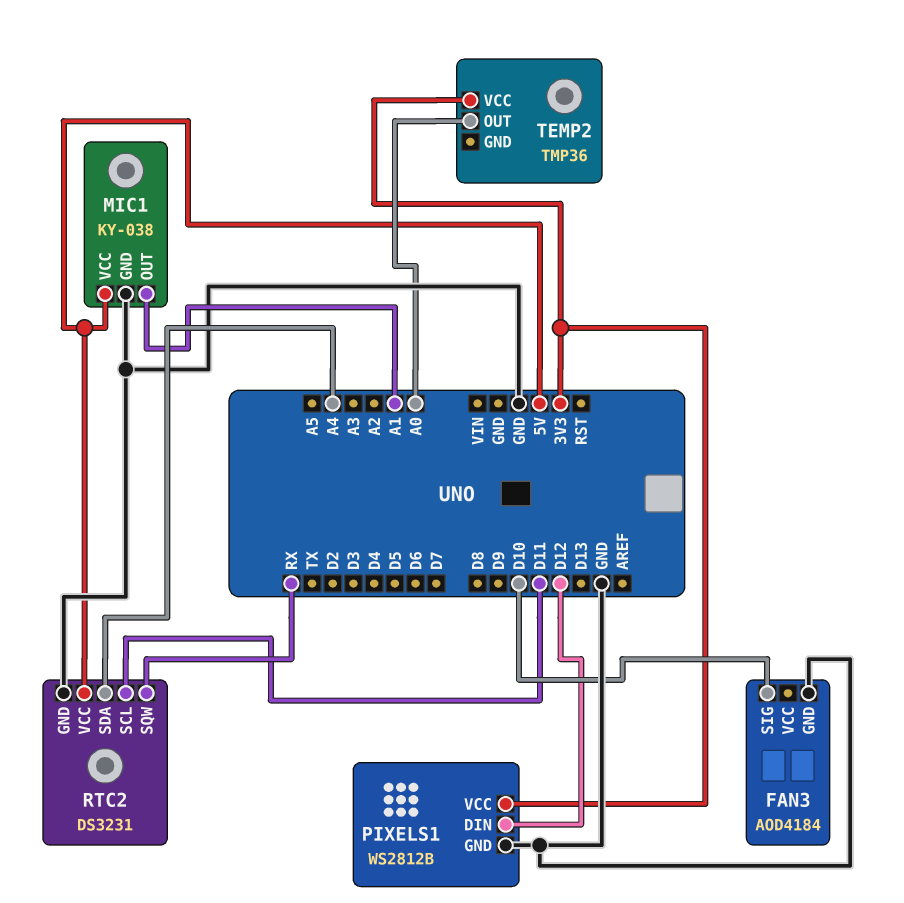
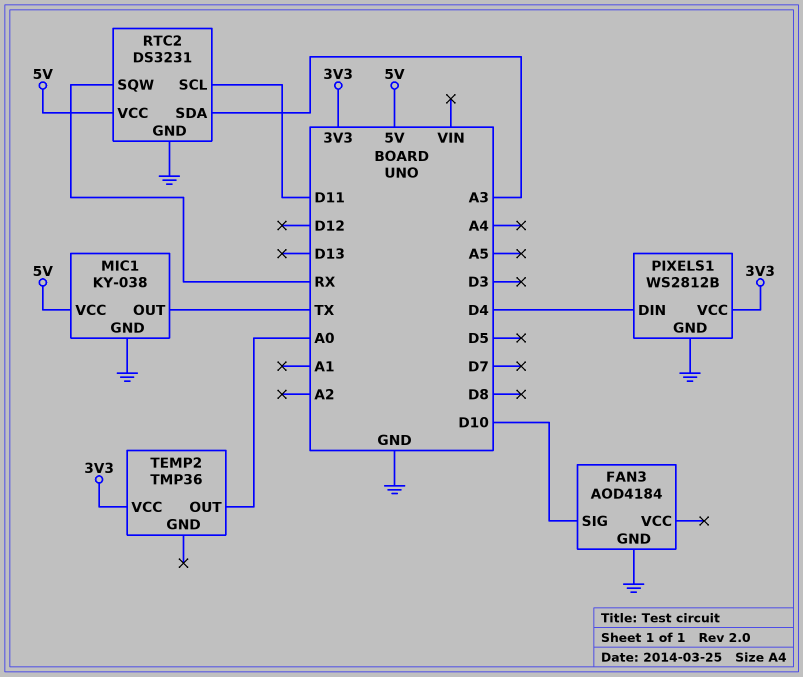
MIC1 pin OUT: A1 -> TX
PIXELS1 pin DIN: D12 -> D4
RTC2 pin SDA: A4 -> A3

